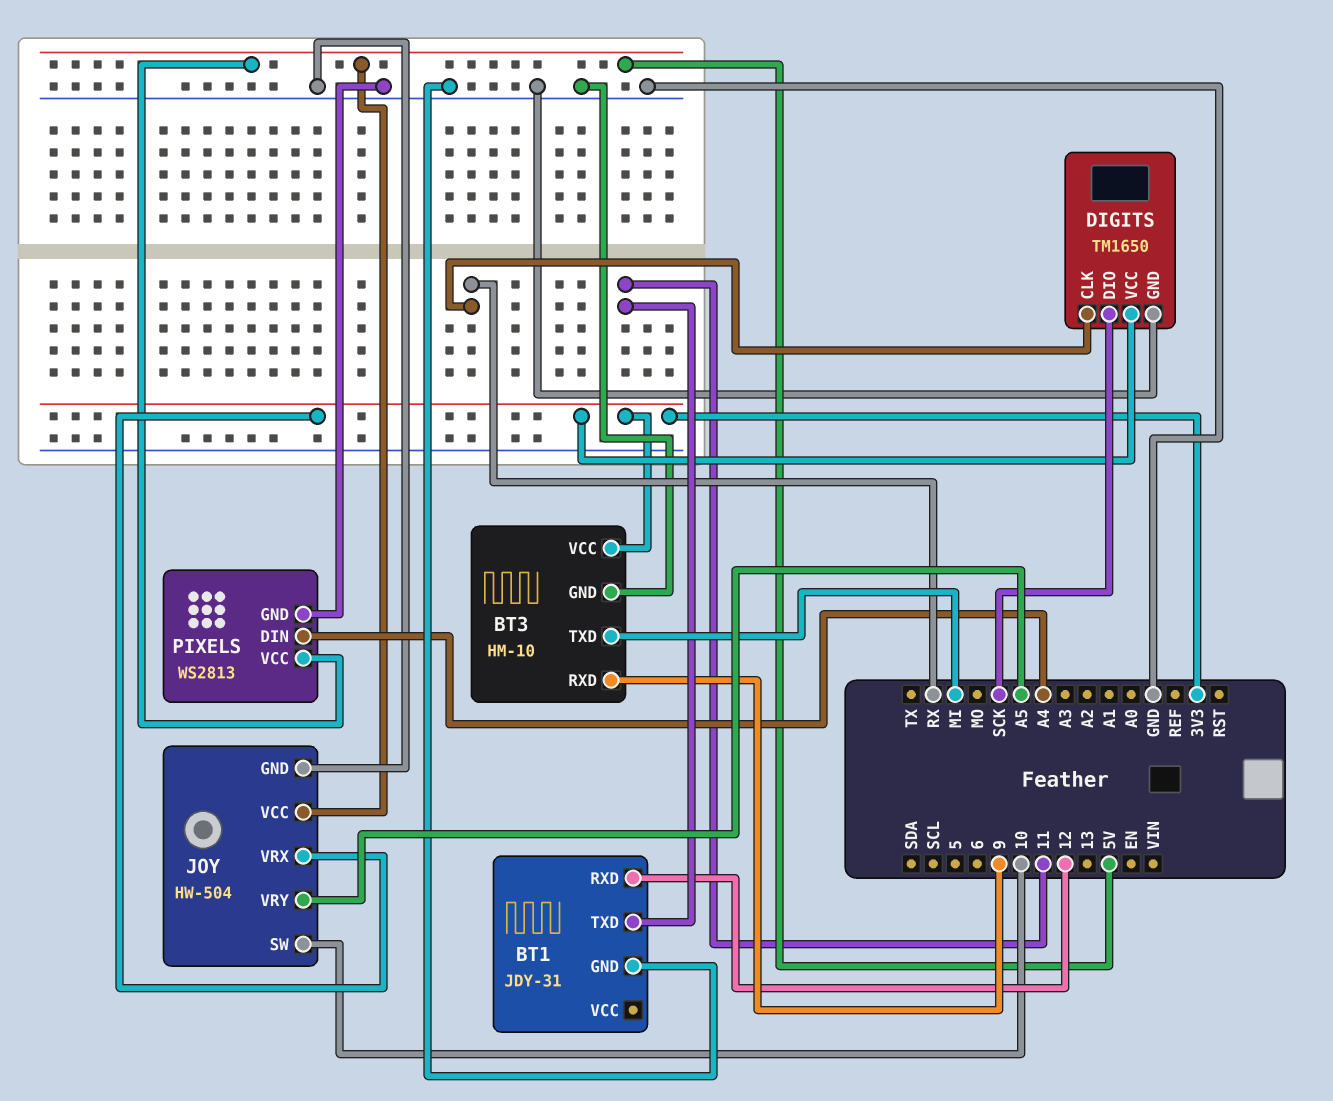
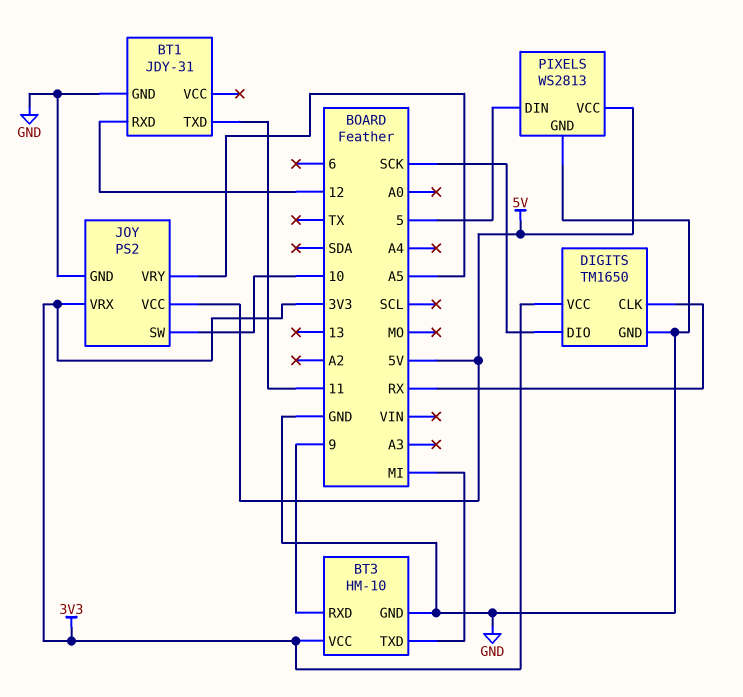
JOY: HW-504 -> PS2
PIXELS pin DIN: A4 -> 5

